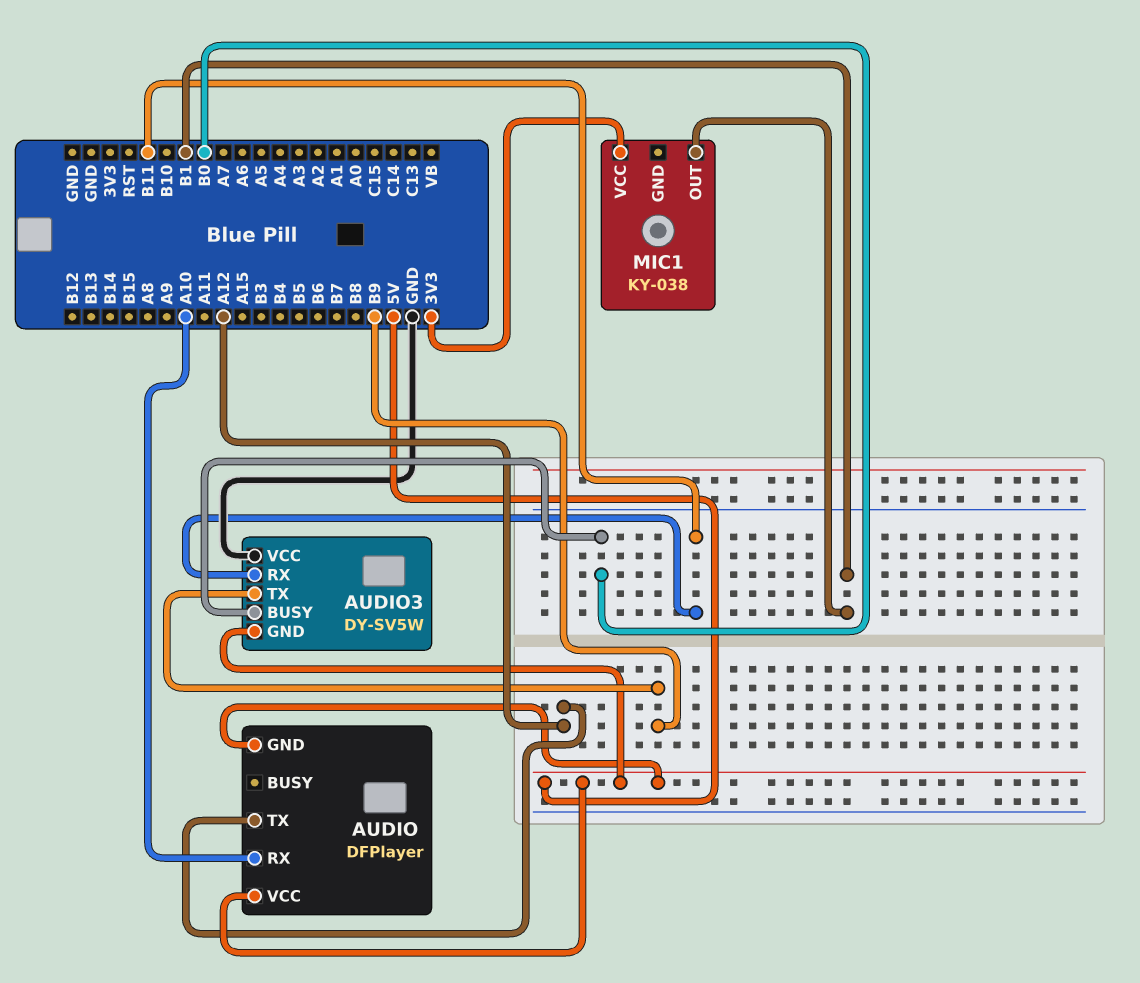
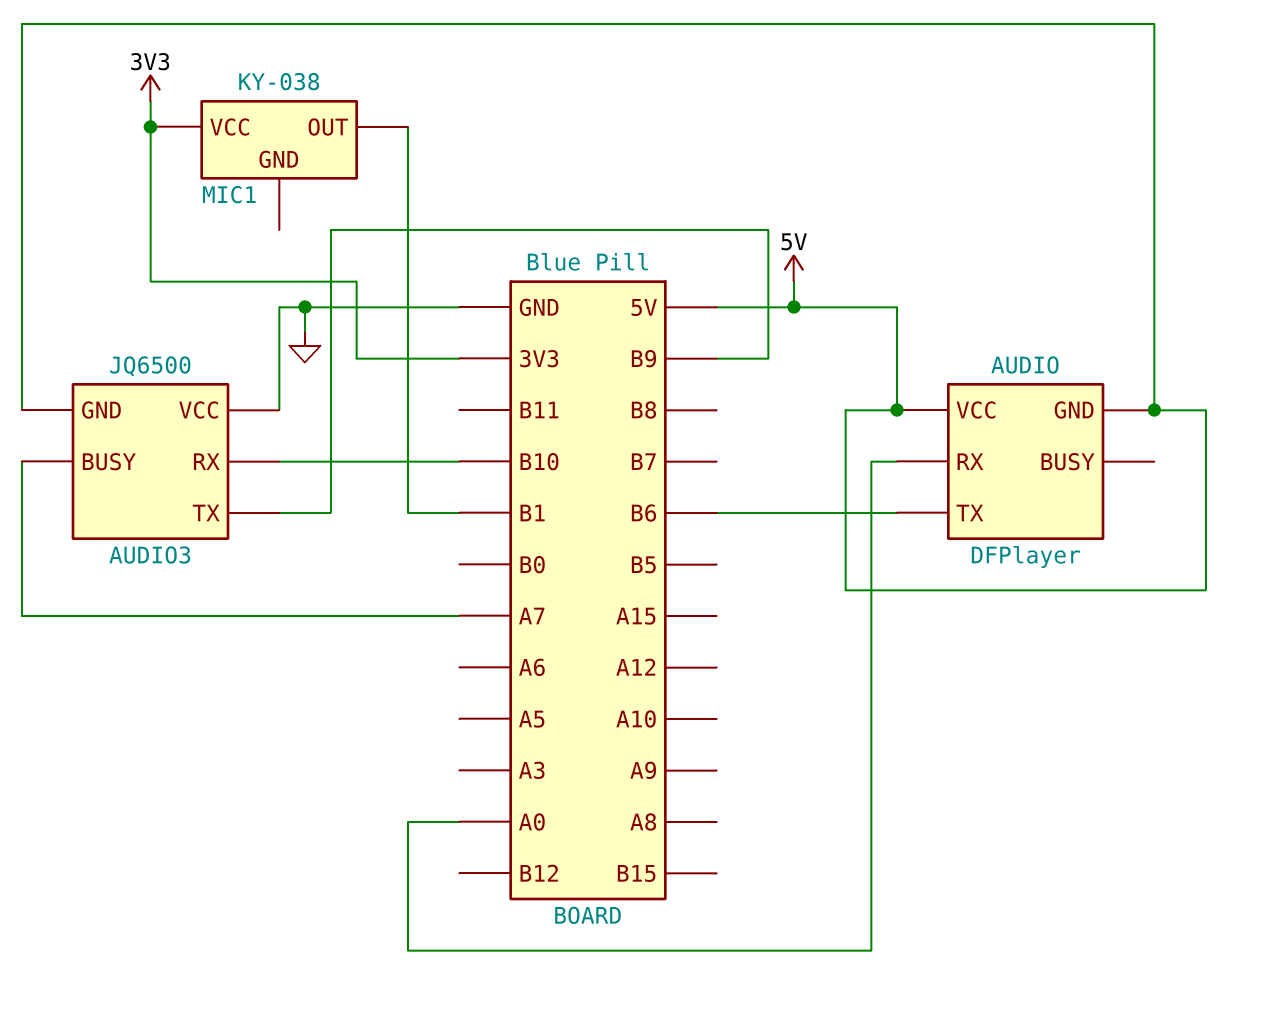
AUDIO pin RX: A10 -> A0
AUDIO pin TX: A12 -> B6
AUDIO3: DY-SV5W -> JQ6500
AUDIO3 pin BUSY: B0 -> A7
AUDIO3 pin RX: B11 -> B10

